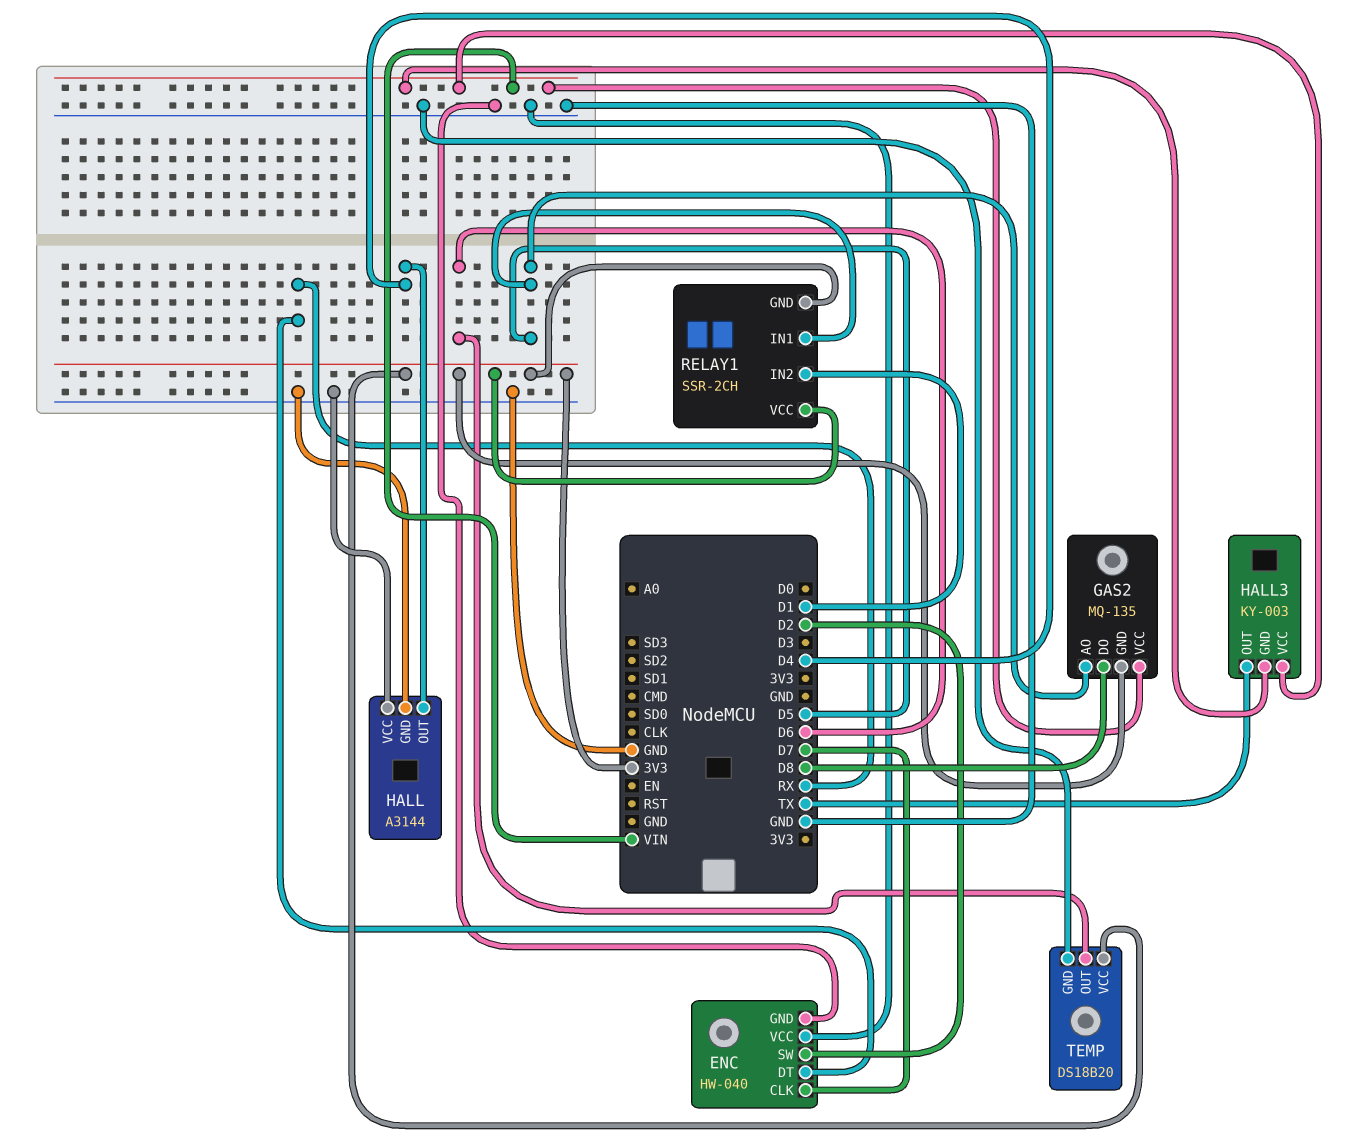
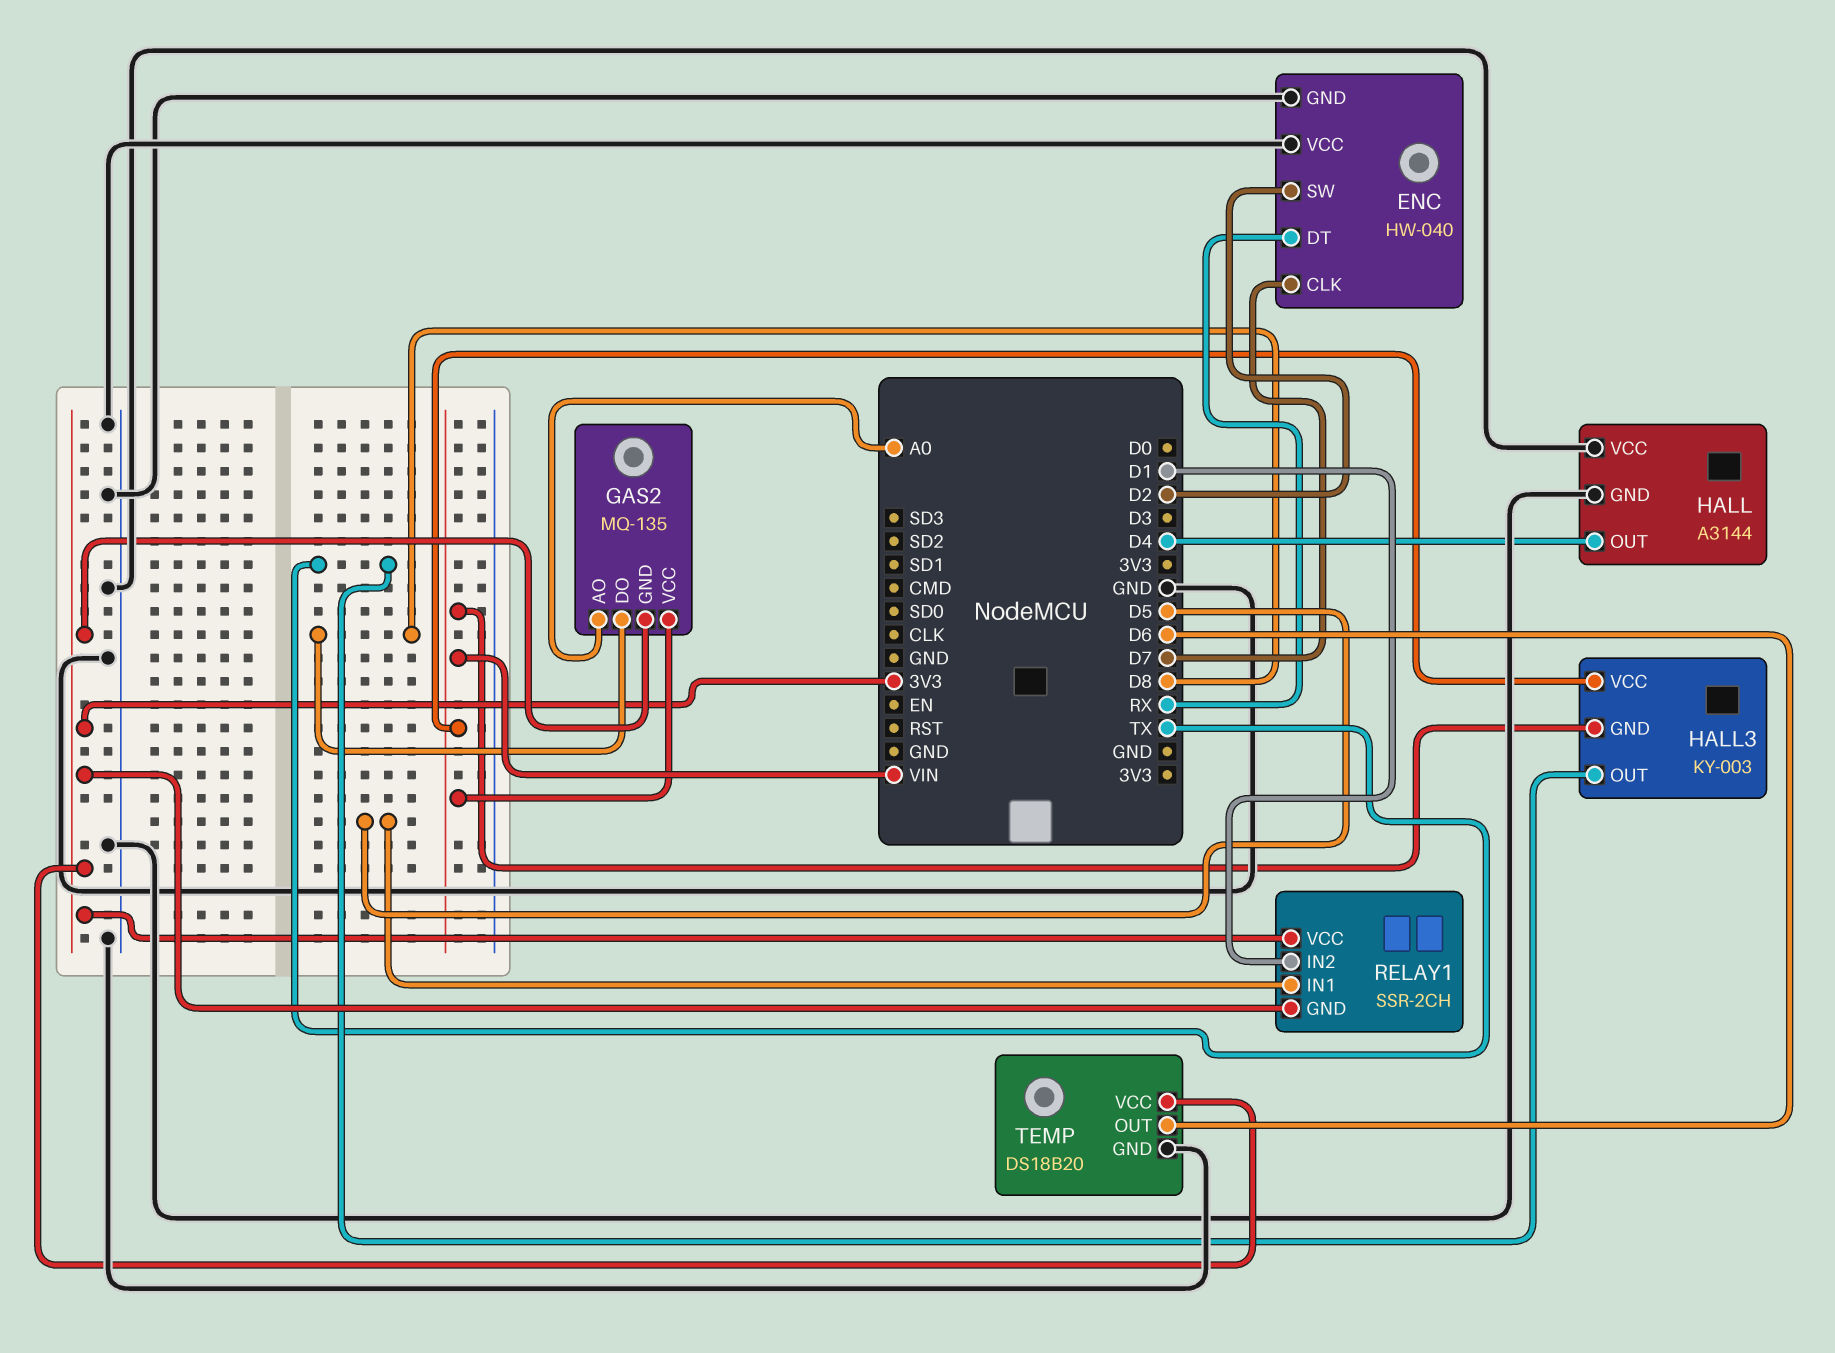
GAS2 pin AO: D5 -> A0

